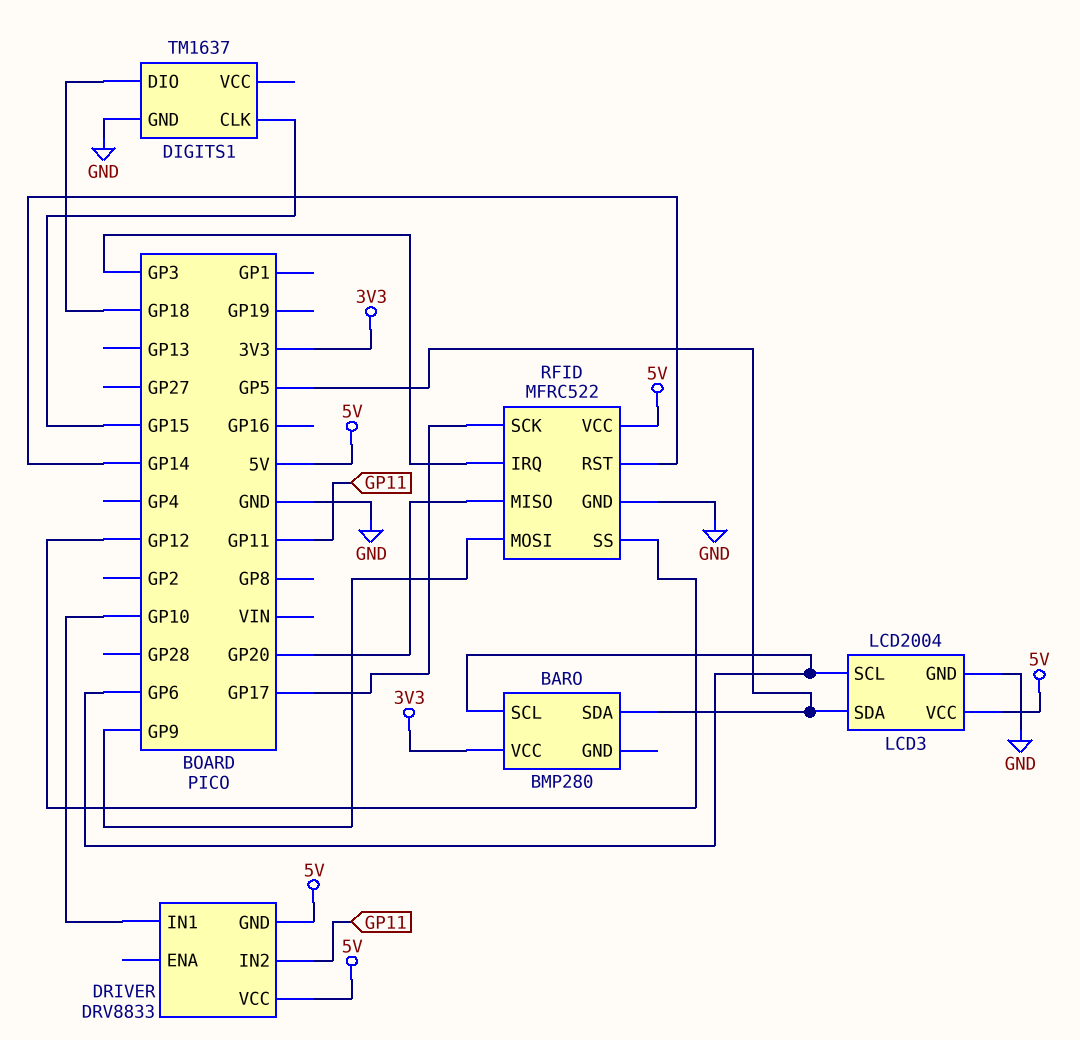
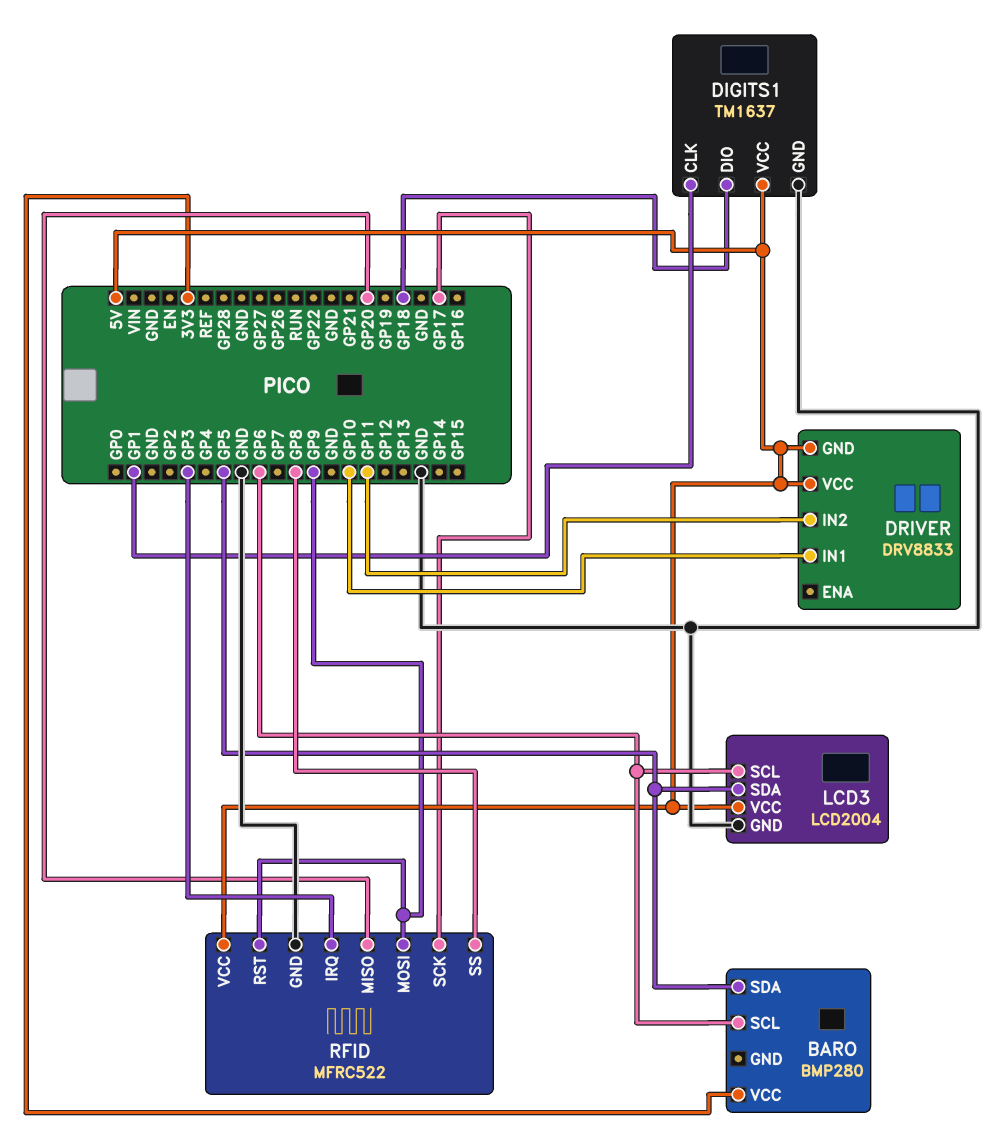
DIGITS1 pin CLK: GP15 -> GP1
DIGITS1 pin VCC: none -> 5V
RFID pin RST: GP14 -> GP9
RFID pin SS: GP12 -> GP8

